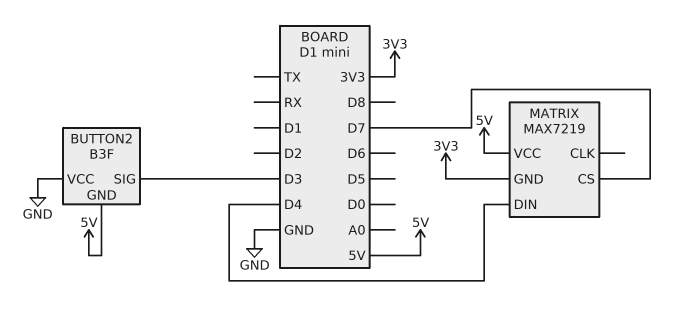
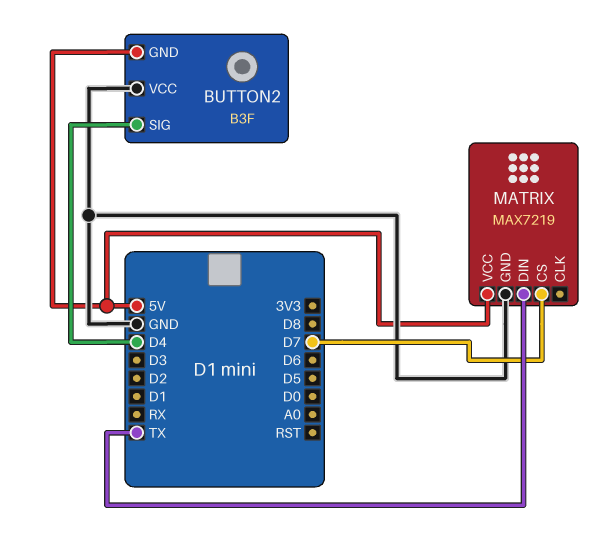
BUTTON2 pin SIG: D3 -> D4
MATRIX pin DIN: D4 -> TX
MATRIX pin GND: 3V3 -> GND

